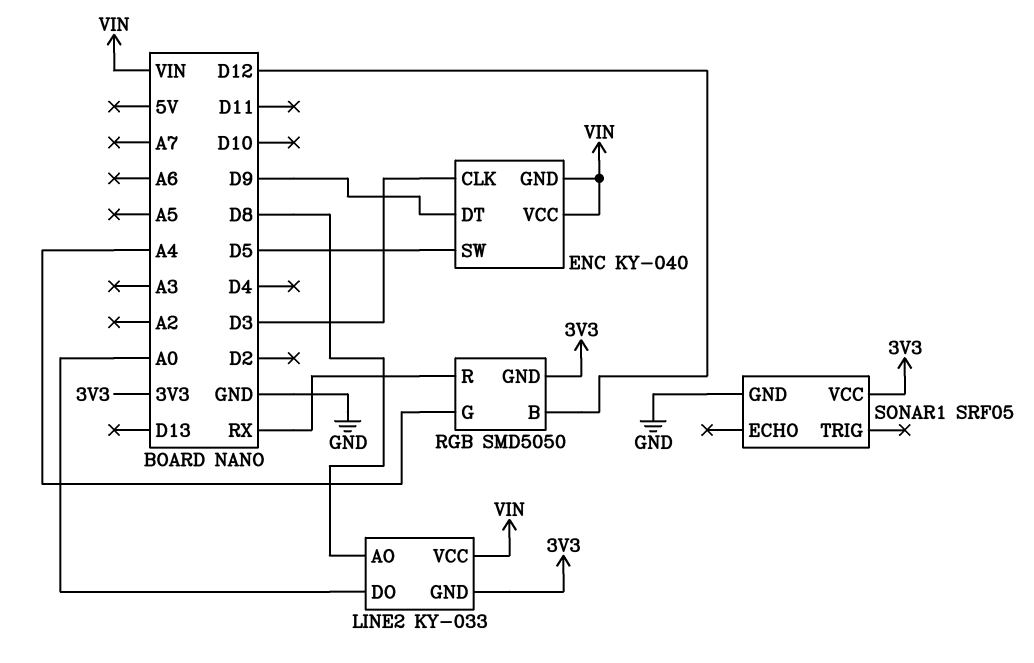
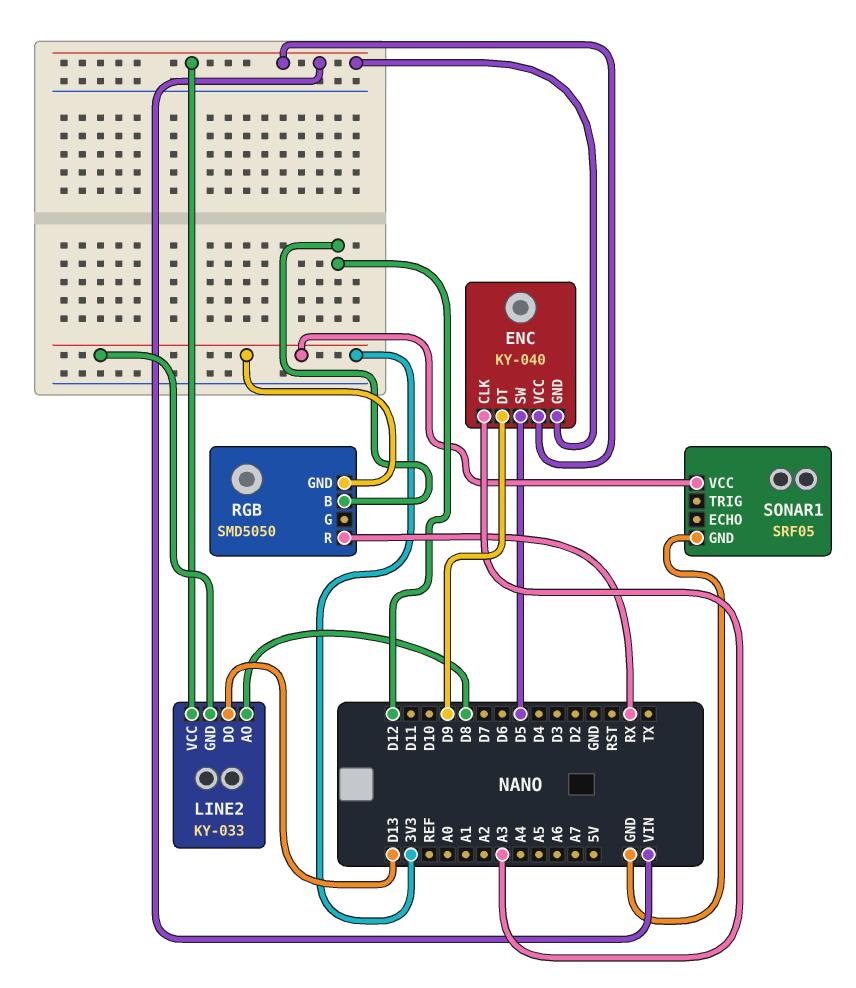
ENC pin CLK: D3 -> A3
LINE2 pin DO: A0 -> D13
RGB pin G: A4 -> none

